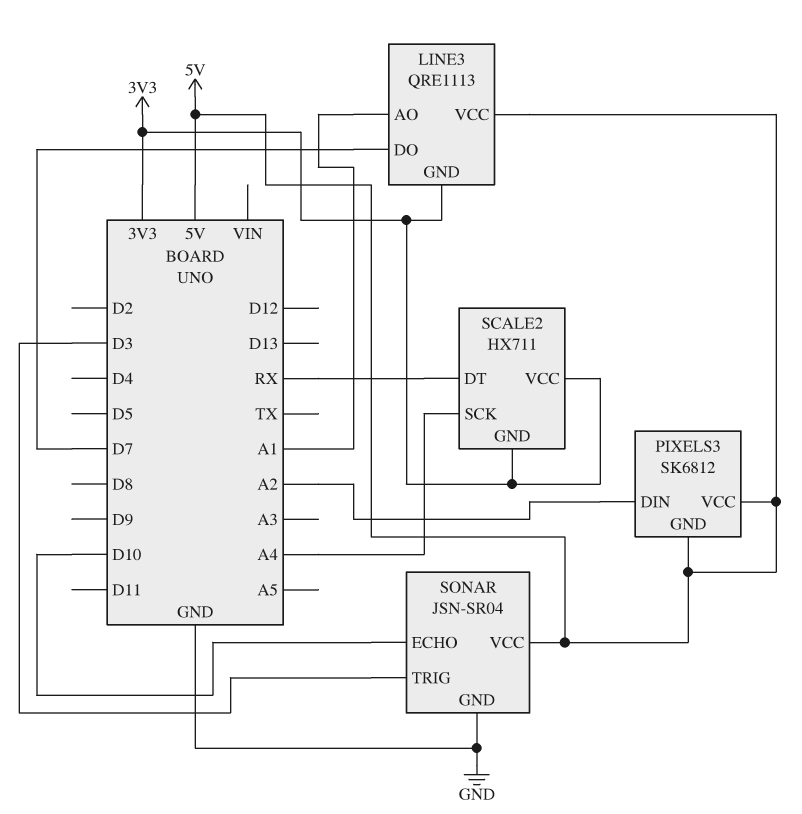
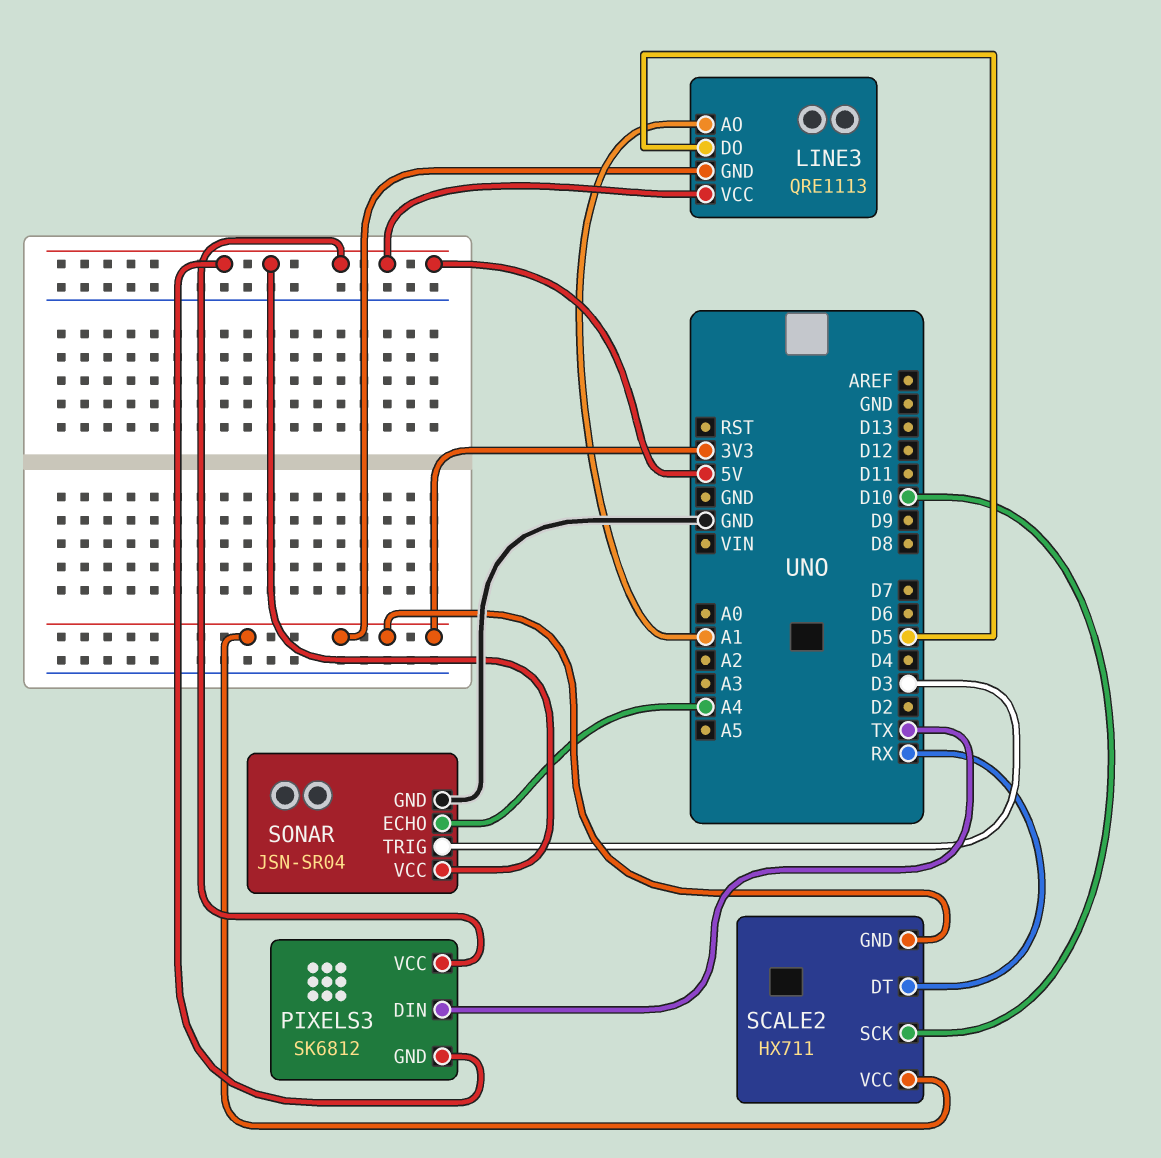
LINE3 pin DO: D7 -> D5
PIXELS3 pin DIN: A2 -> TX
SCALE2 pin SCK: A4 -> D10
SONAR pin ECHO: D10 -> A4

